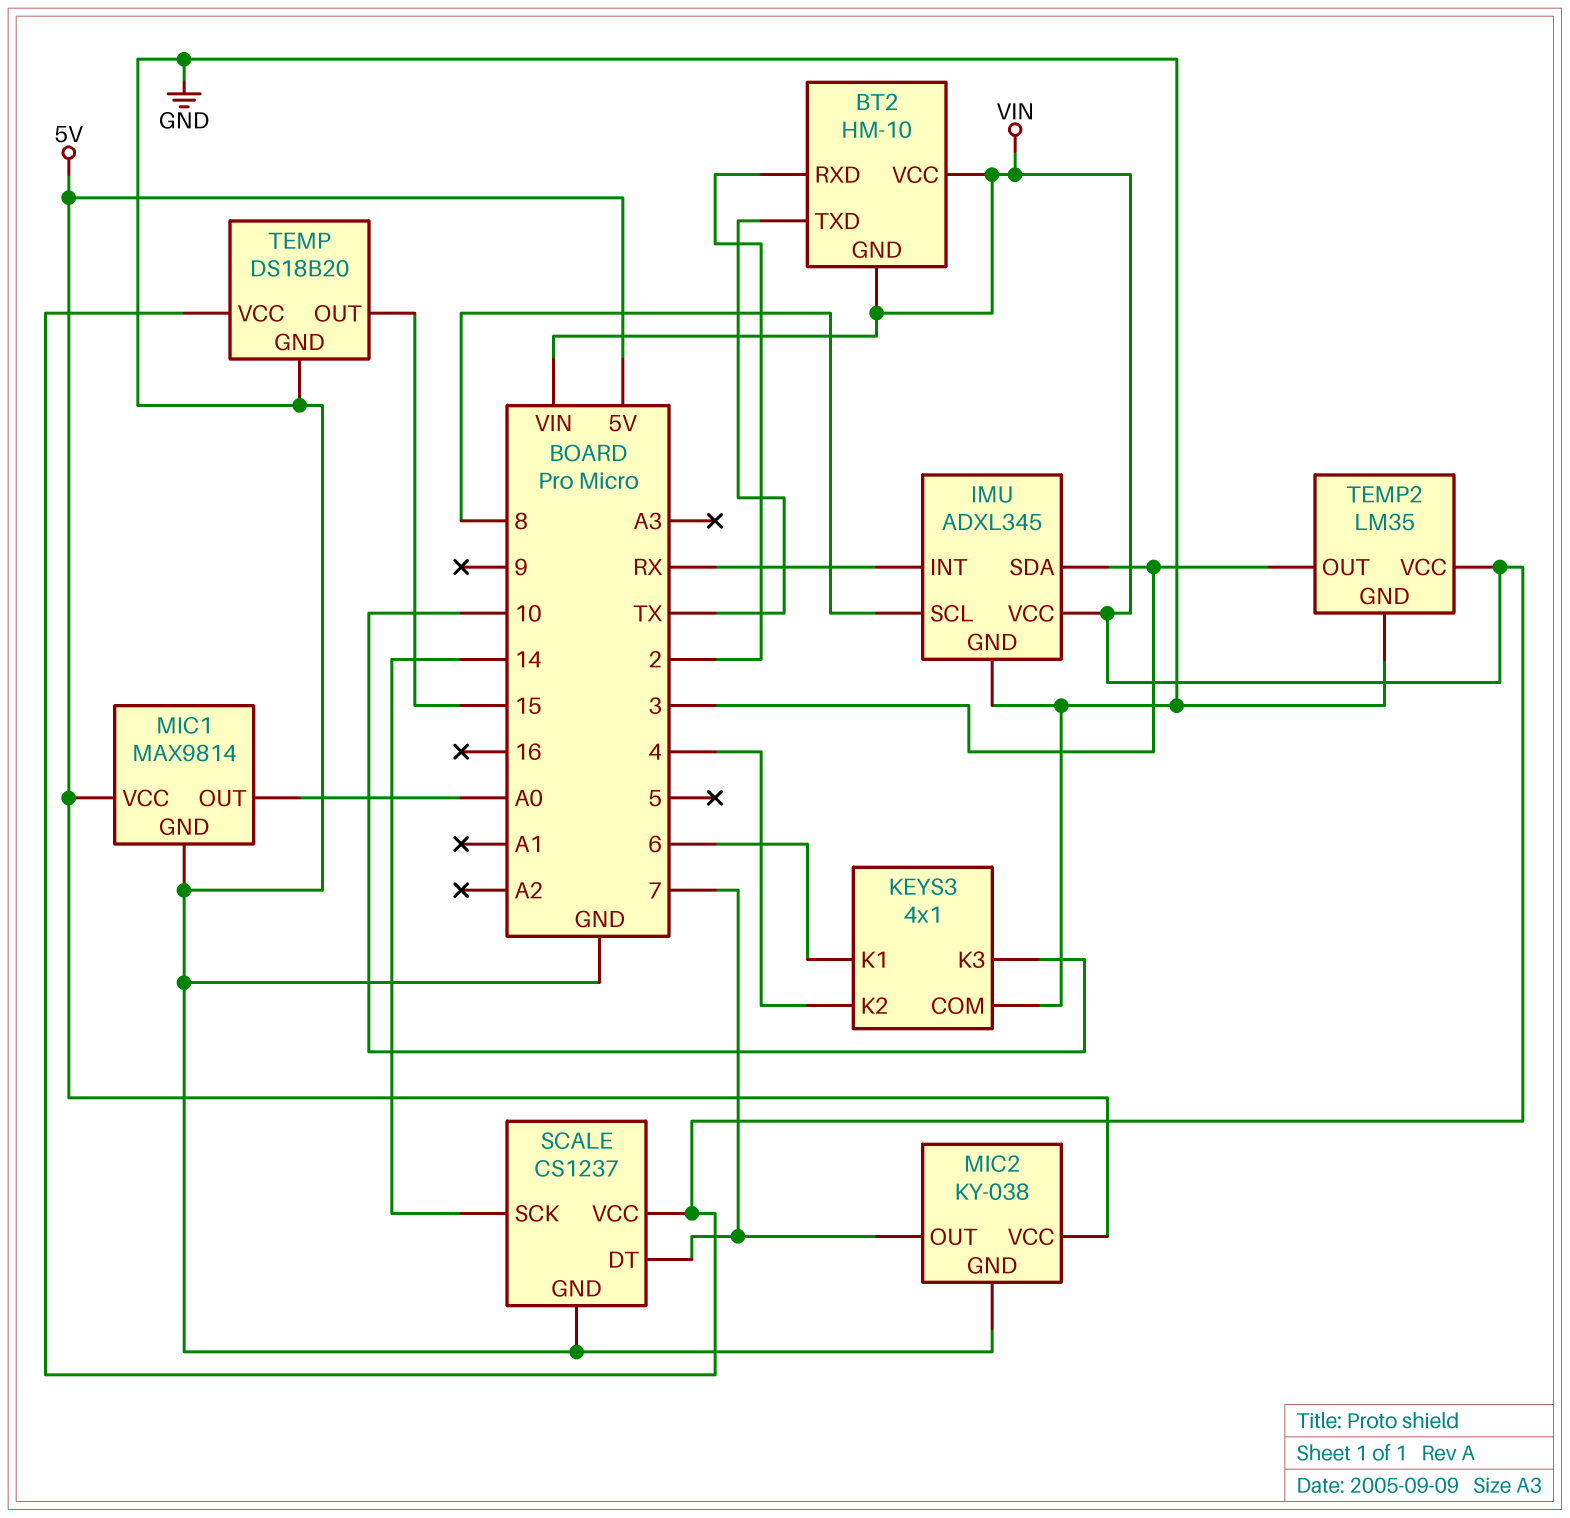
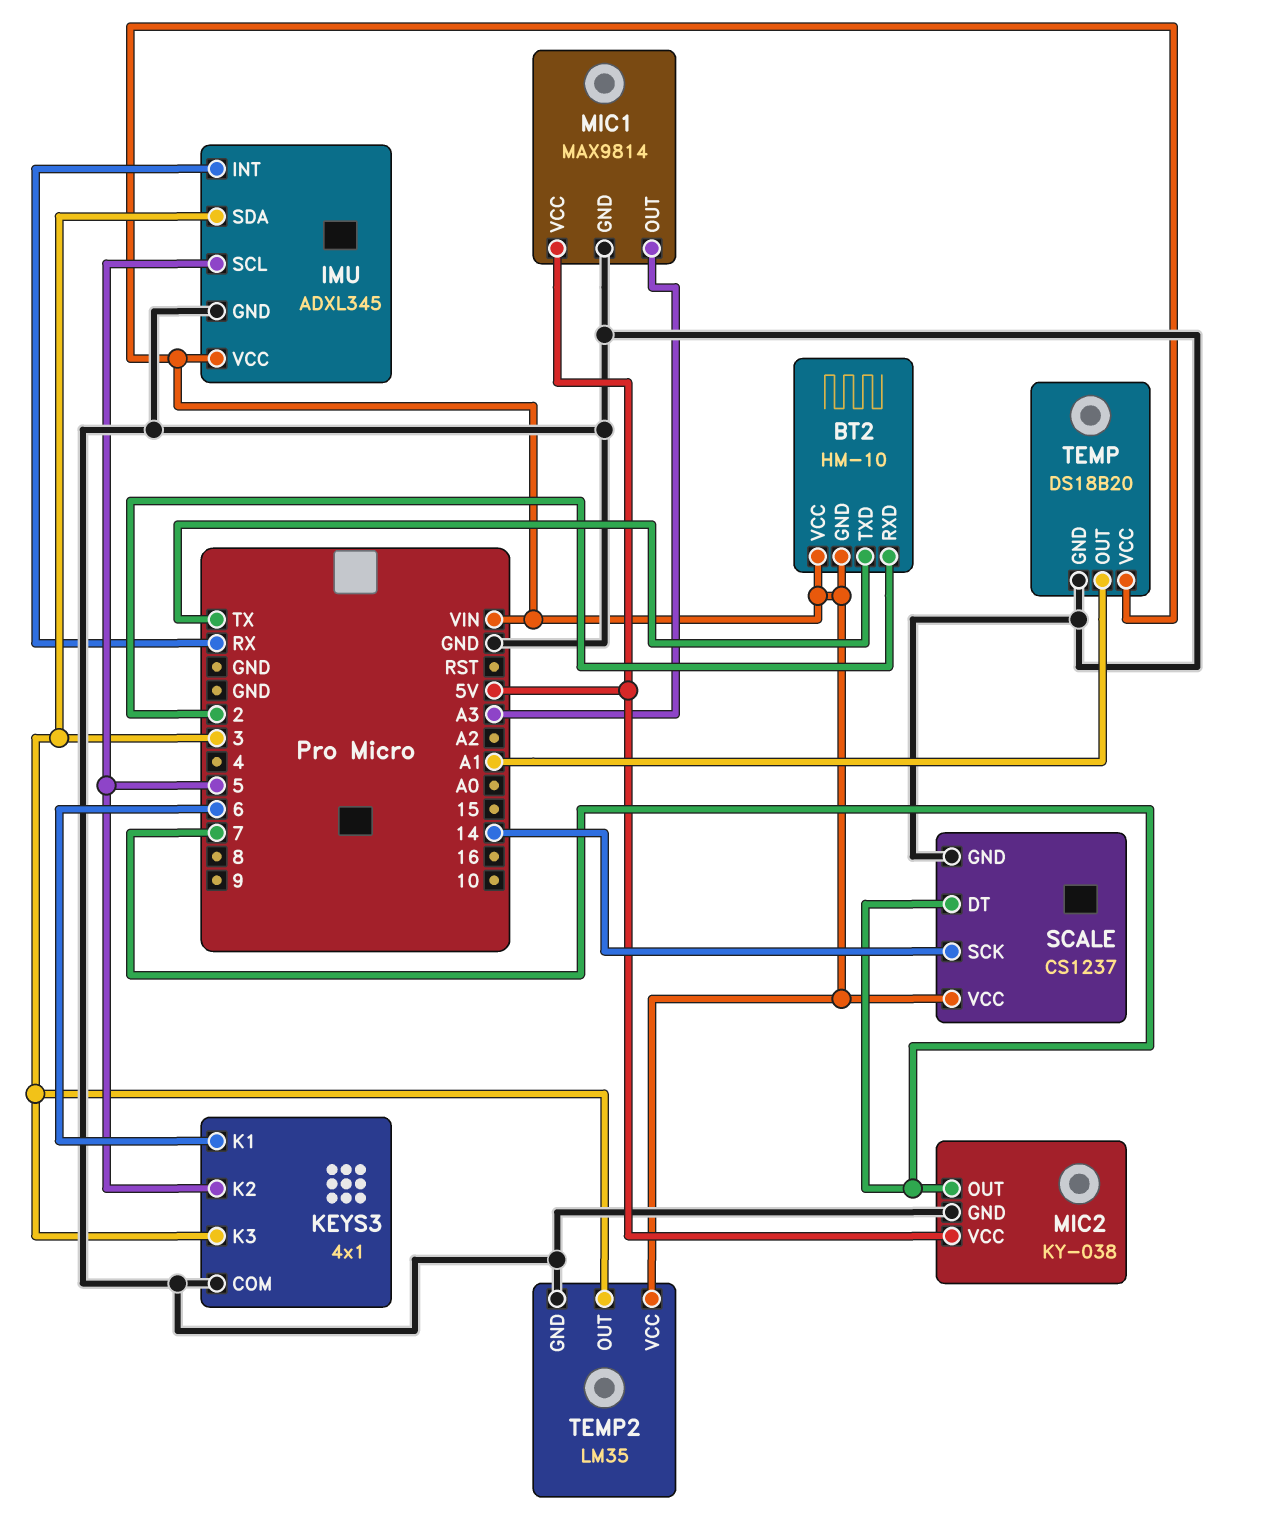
IMU pin SCL: 8 -> 5
KEYS3 pin K2: 4 -> 5
KEYS3 pin K3: 10 -> 3
MIC1 pin OUT: A0 -> A3
TEMP pin OUT: 15 -> A1

